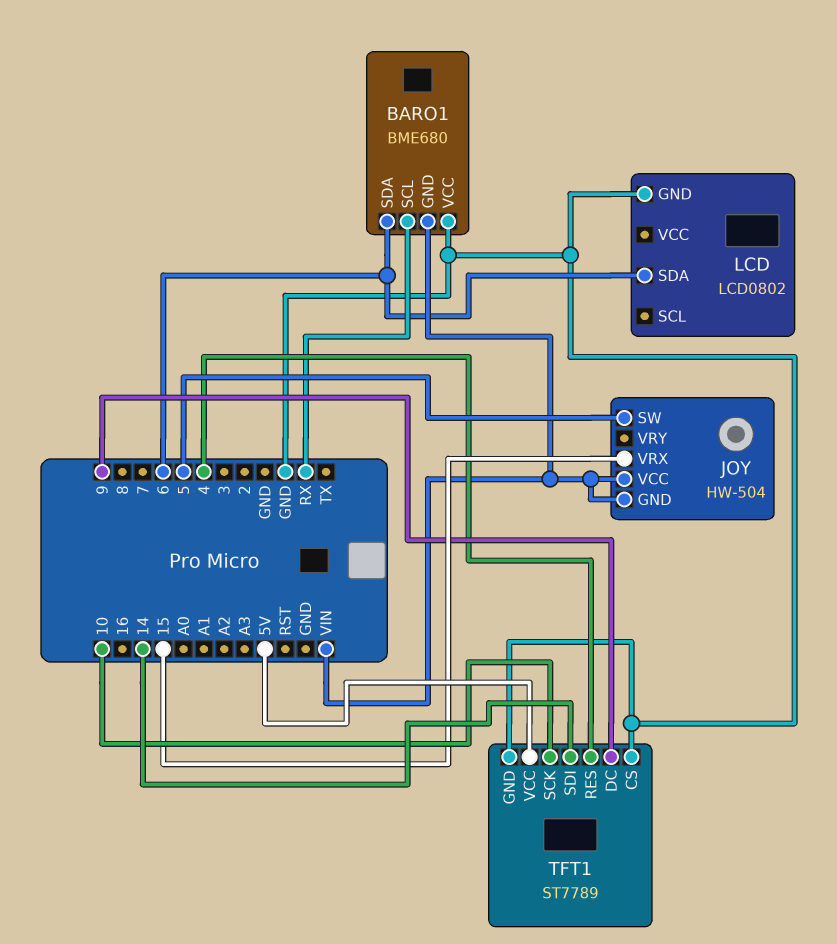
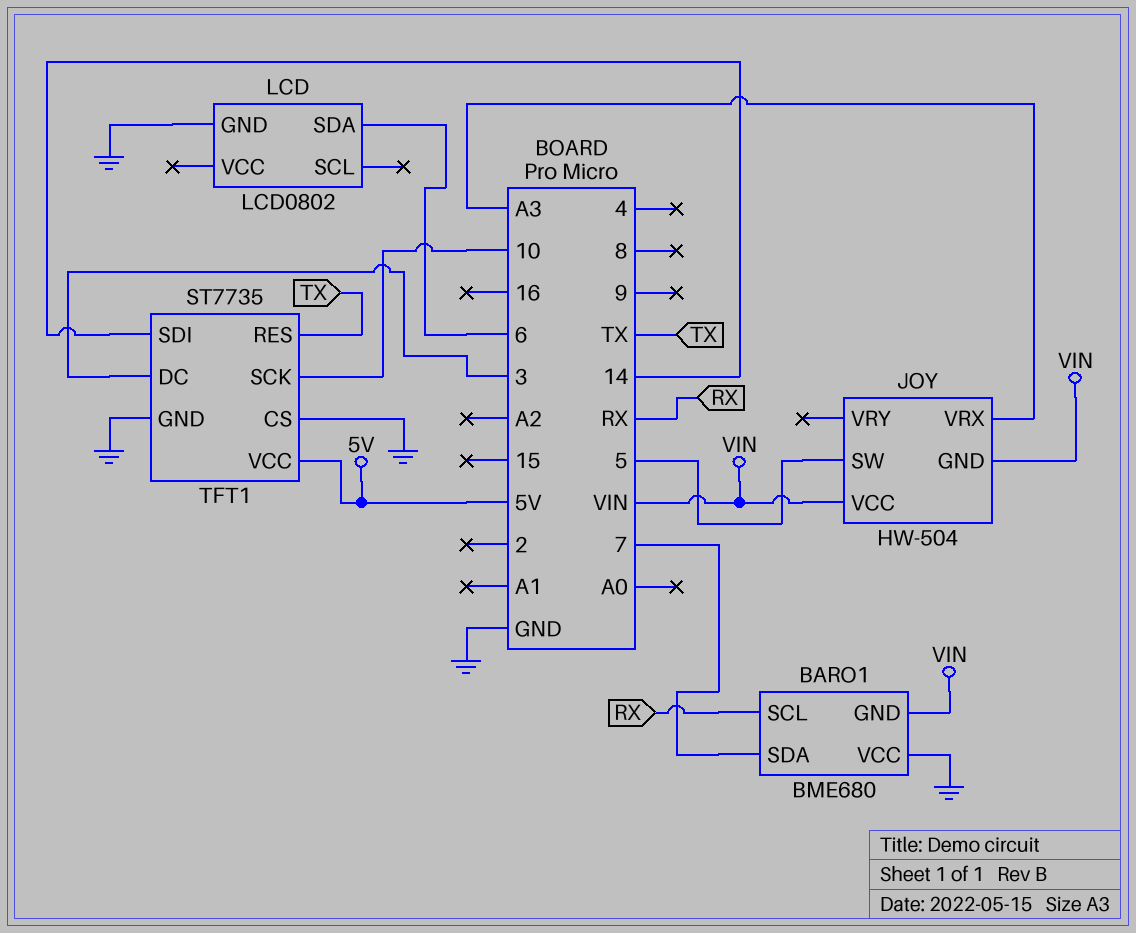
BARO1 pin SDA: 6 -> 7
JOY pin VRX: 15 -> A3
TFT1: ST7789 -> ST7735
TFT1 pin DC: 9 -> 3
TFT1 pin RES: 4 -> TX

